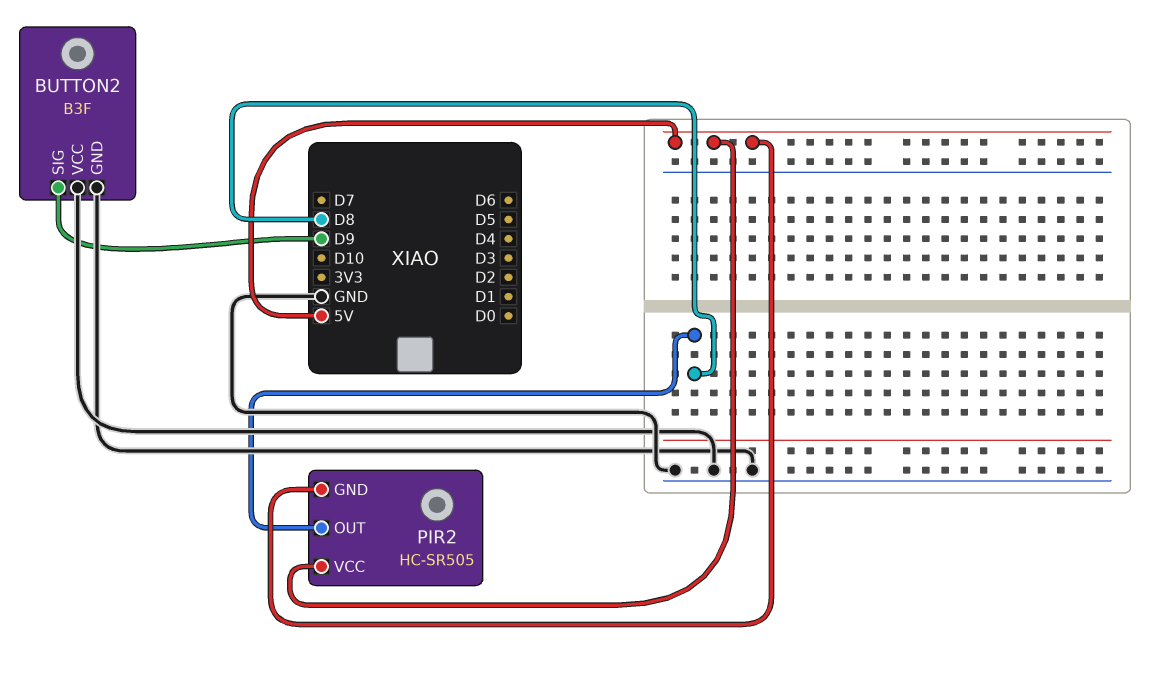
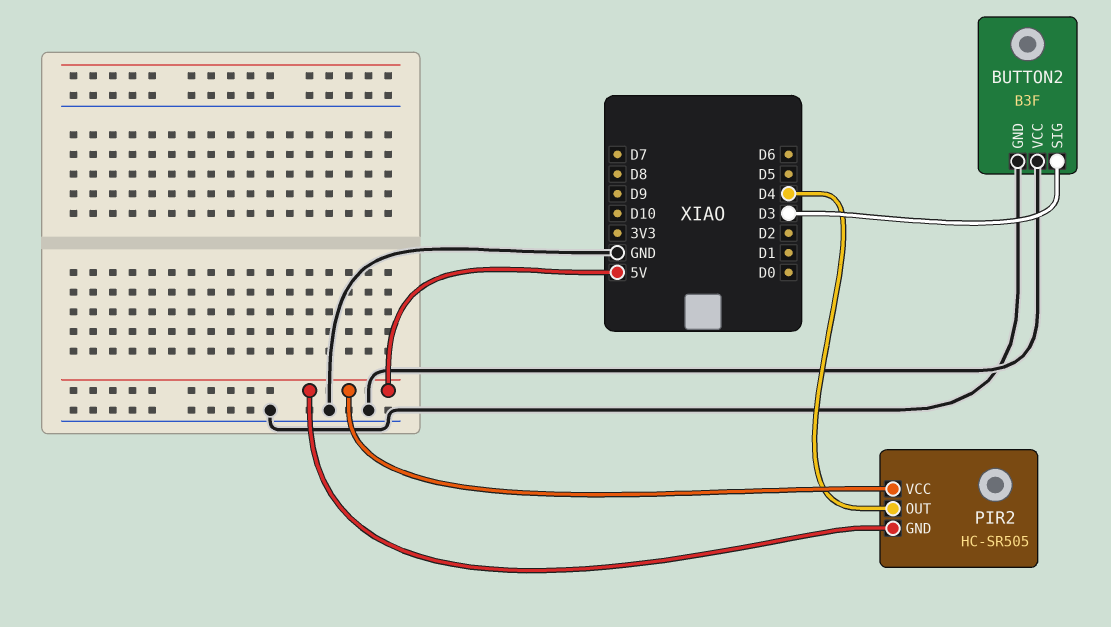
BUTTON2 pin SIG: D9 -> D3
PIR2 pin OUT: D8 -> D4

